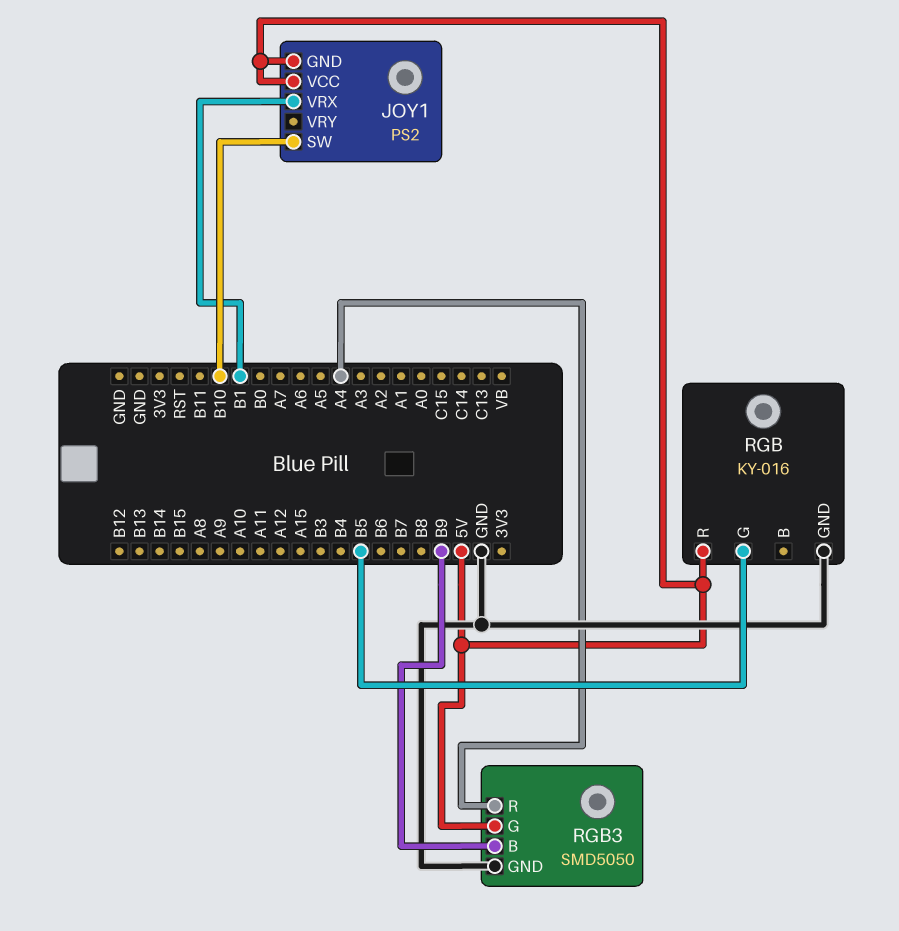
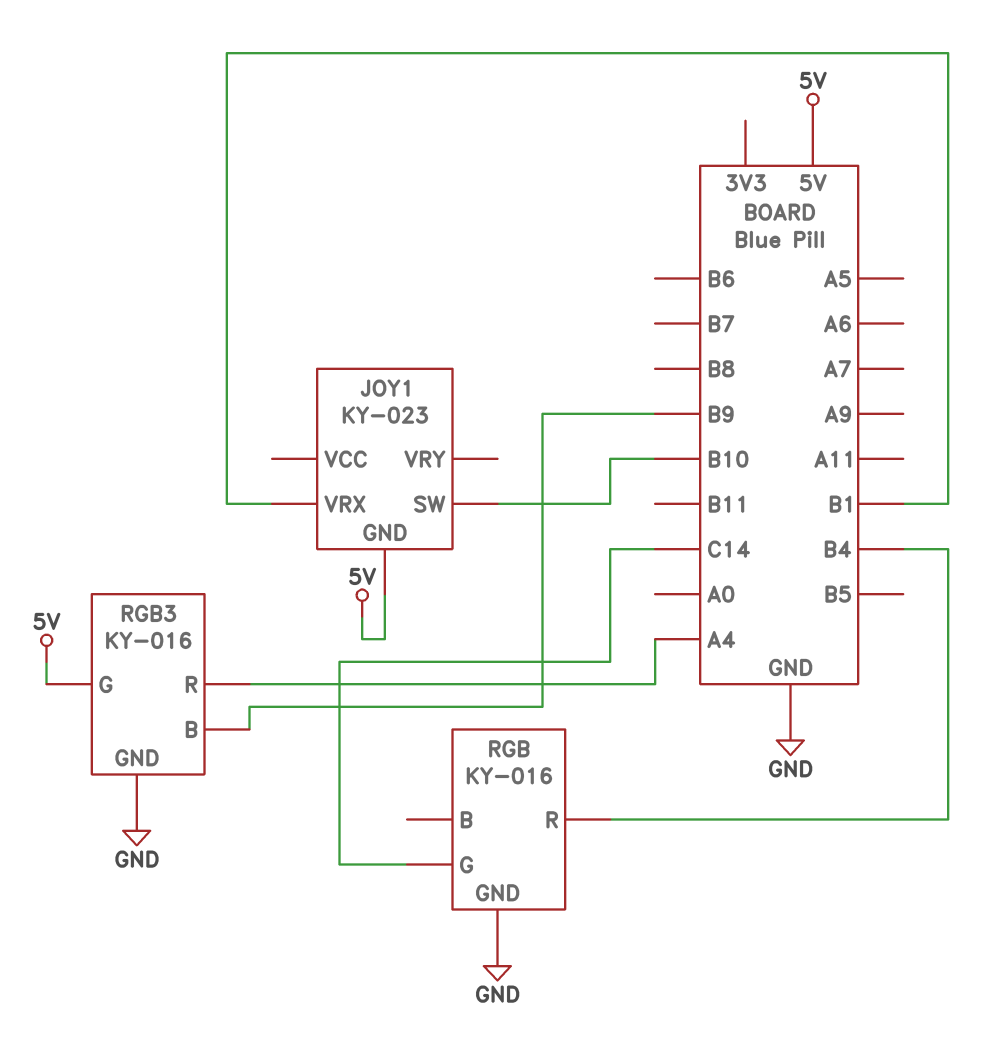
JOY1: PS2 -> KY-023
JOY1 pin VCC: 5V -> none
RGB pin G: B5 -> C14
RGB pin R: 5V -> B4
RGB3: SMD5050 -> KY-016

